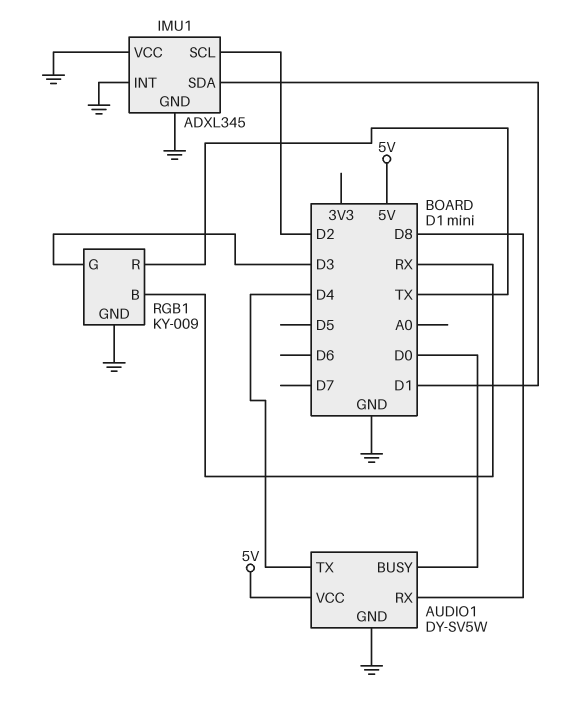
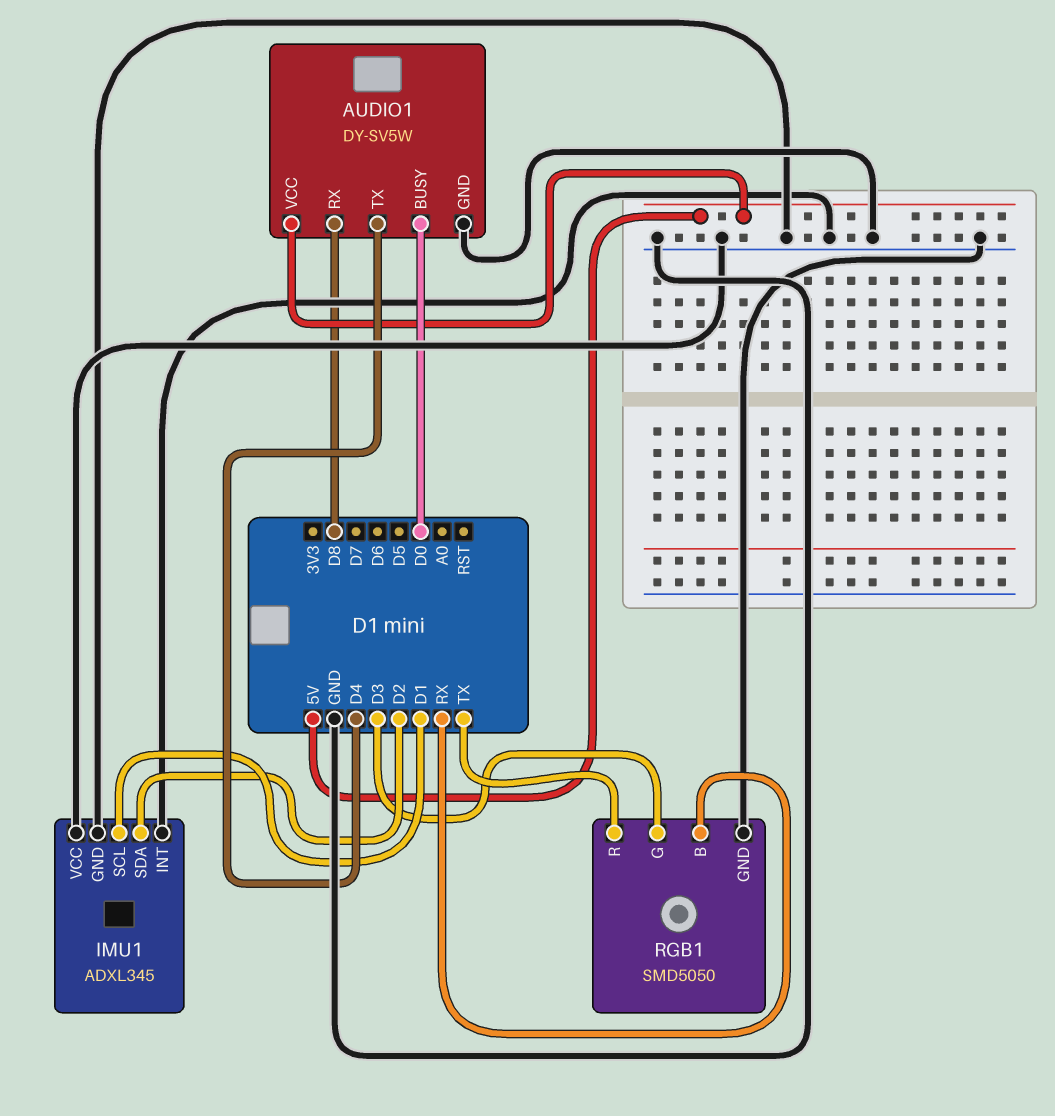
IMU1 pin SCL: D2 -> D1
IMU1 pin SDA: D1 -> D2
RGB1: KY-009 -> SMD5050

